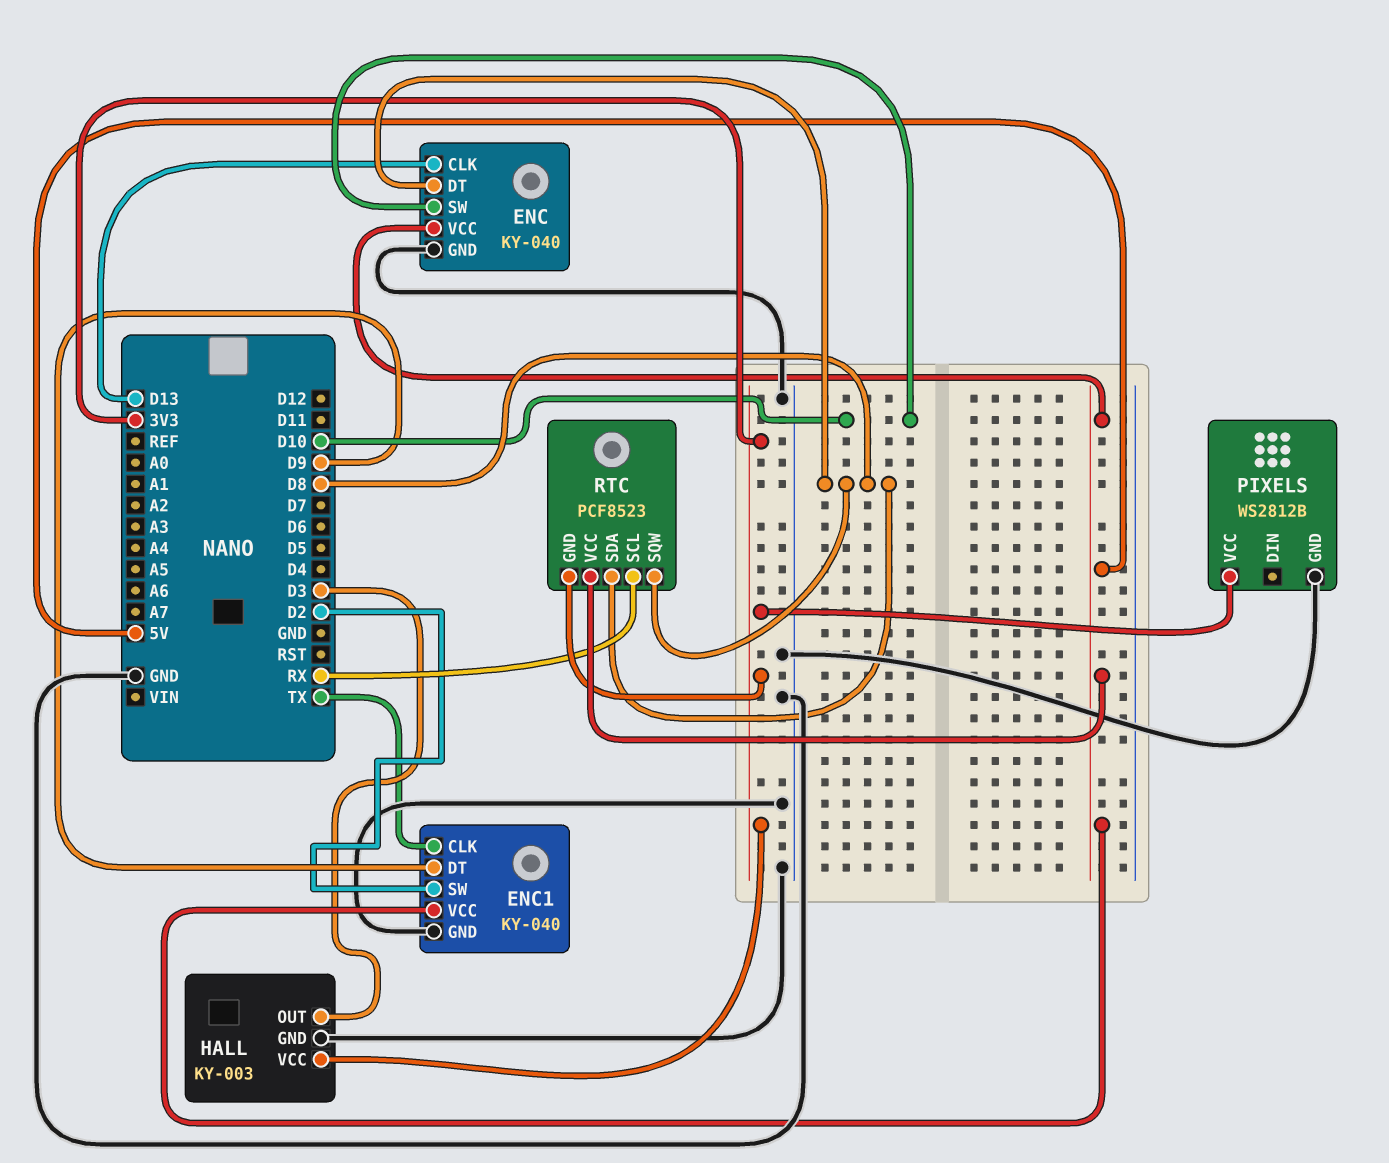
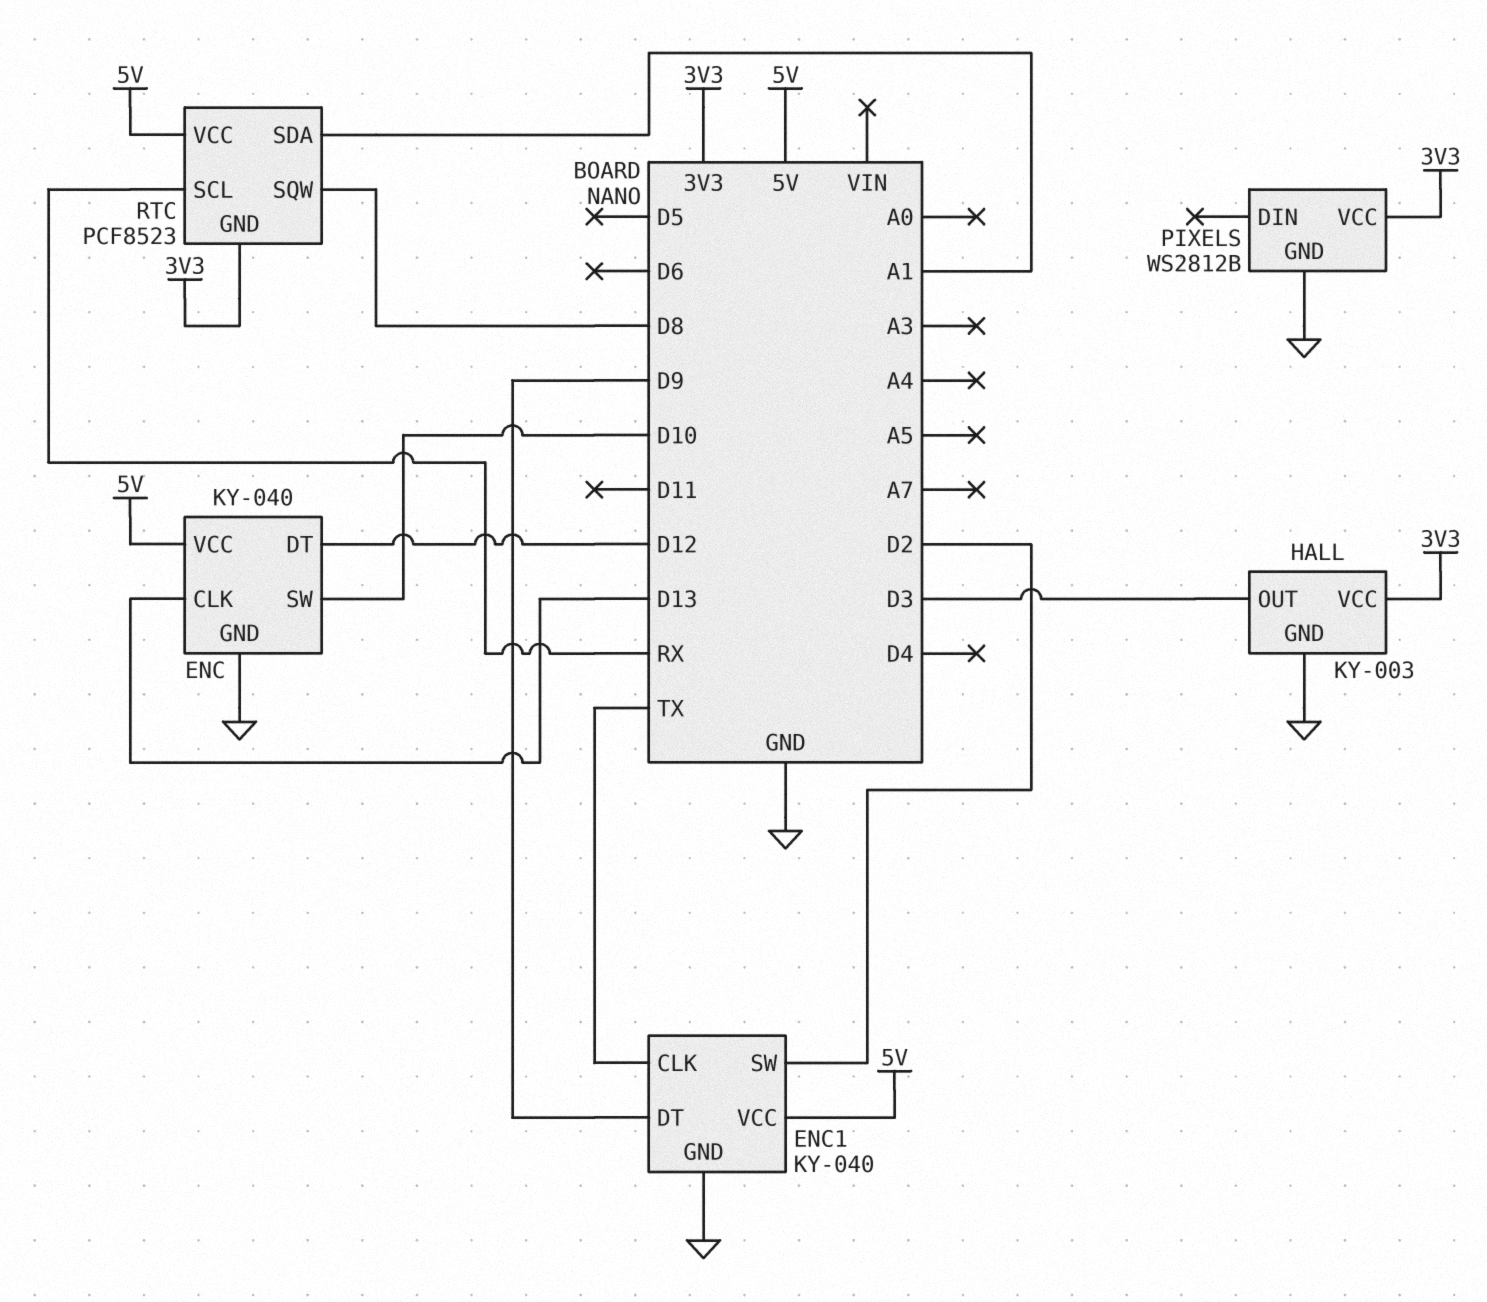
ENC pin DT: D8 -> D12
RTC pin SDA: D8 -> A1

